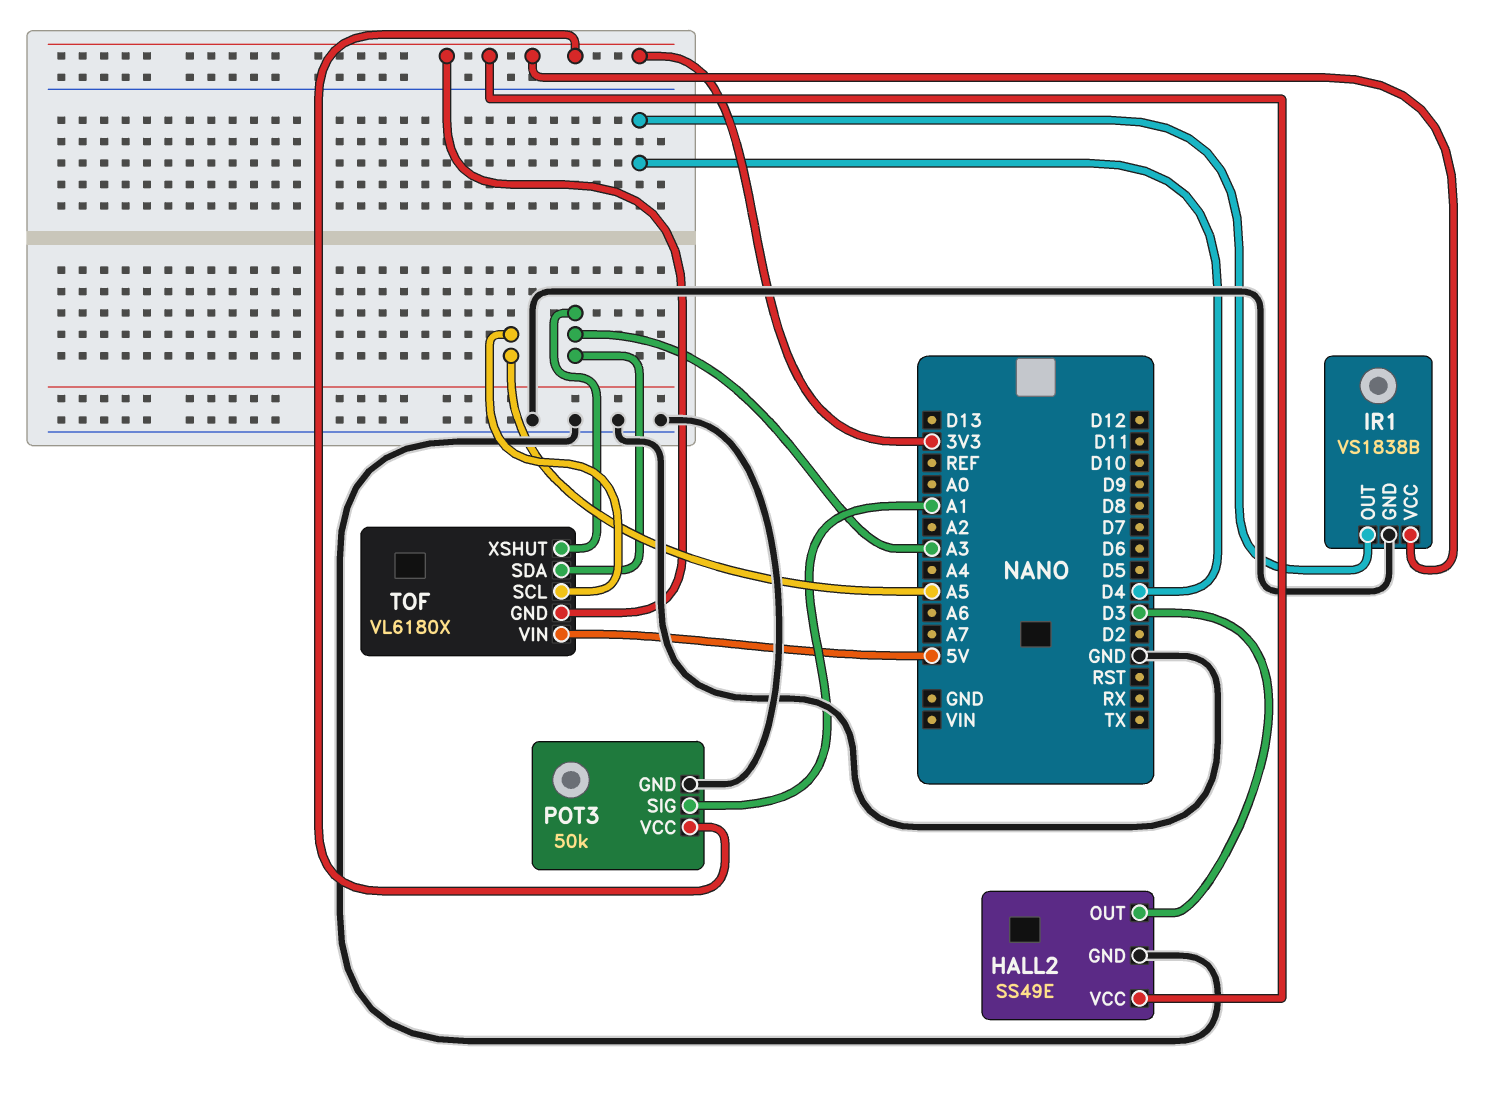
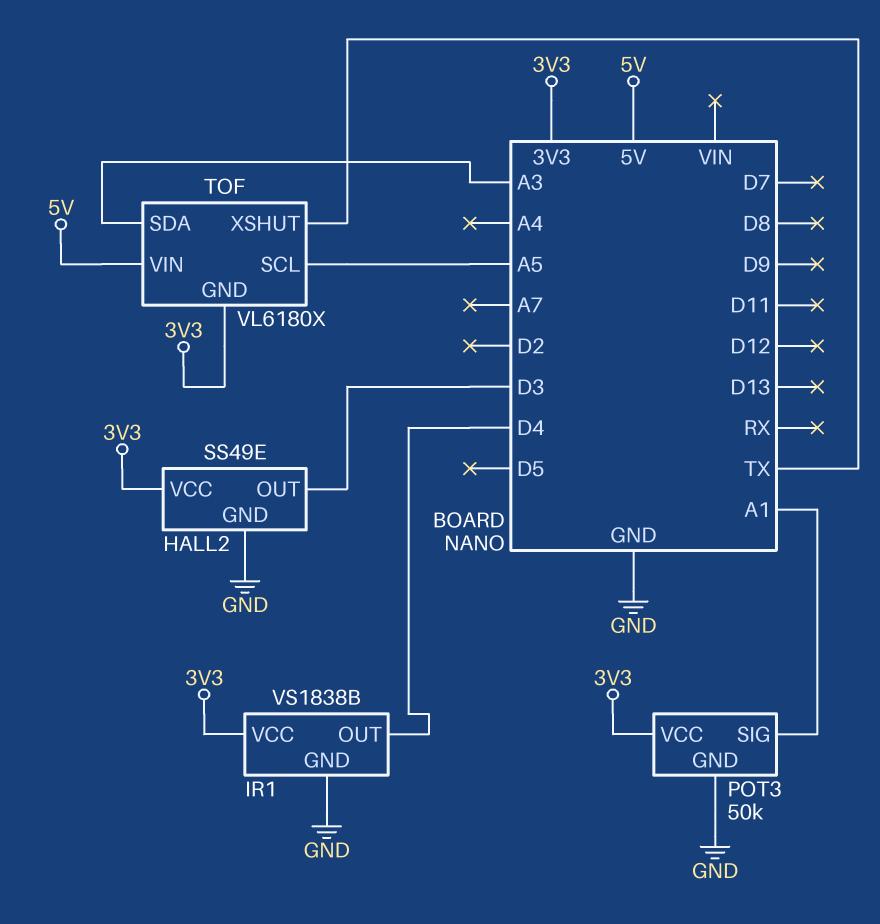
TOF pin XSHUT: A3 -> TX

